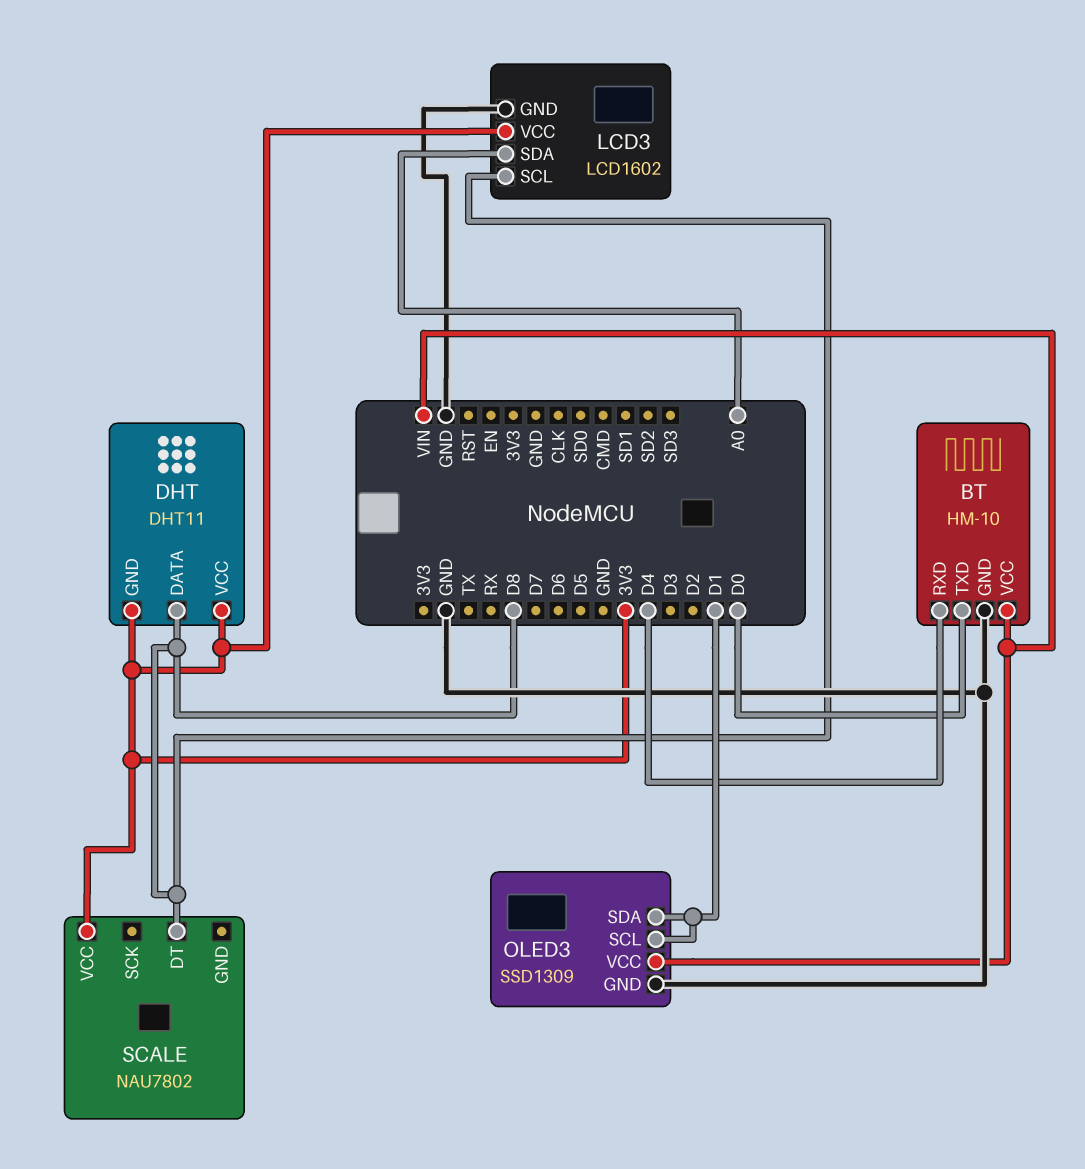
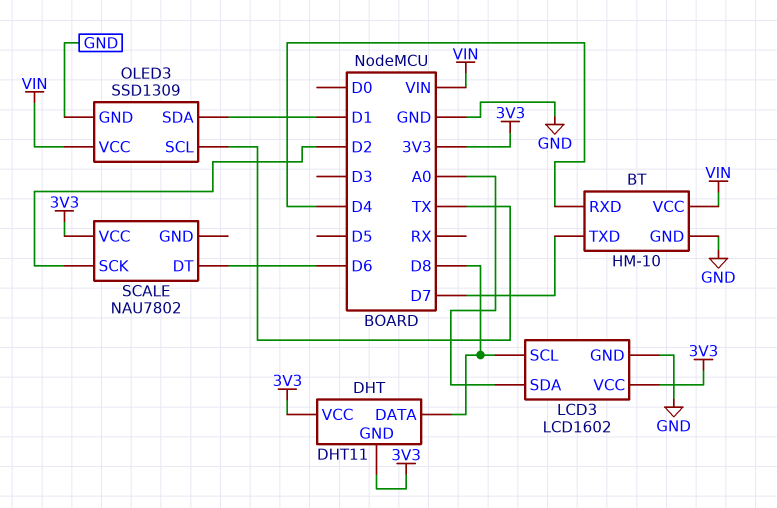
BT pin TXD: D0 -> D7
OLED3 pin SCL: D1 -> TX
SCALE pin DT: D8 -> D6
SCALE pin SCK: none -> D2

